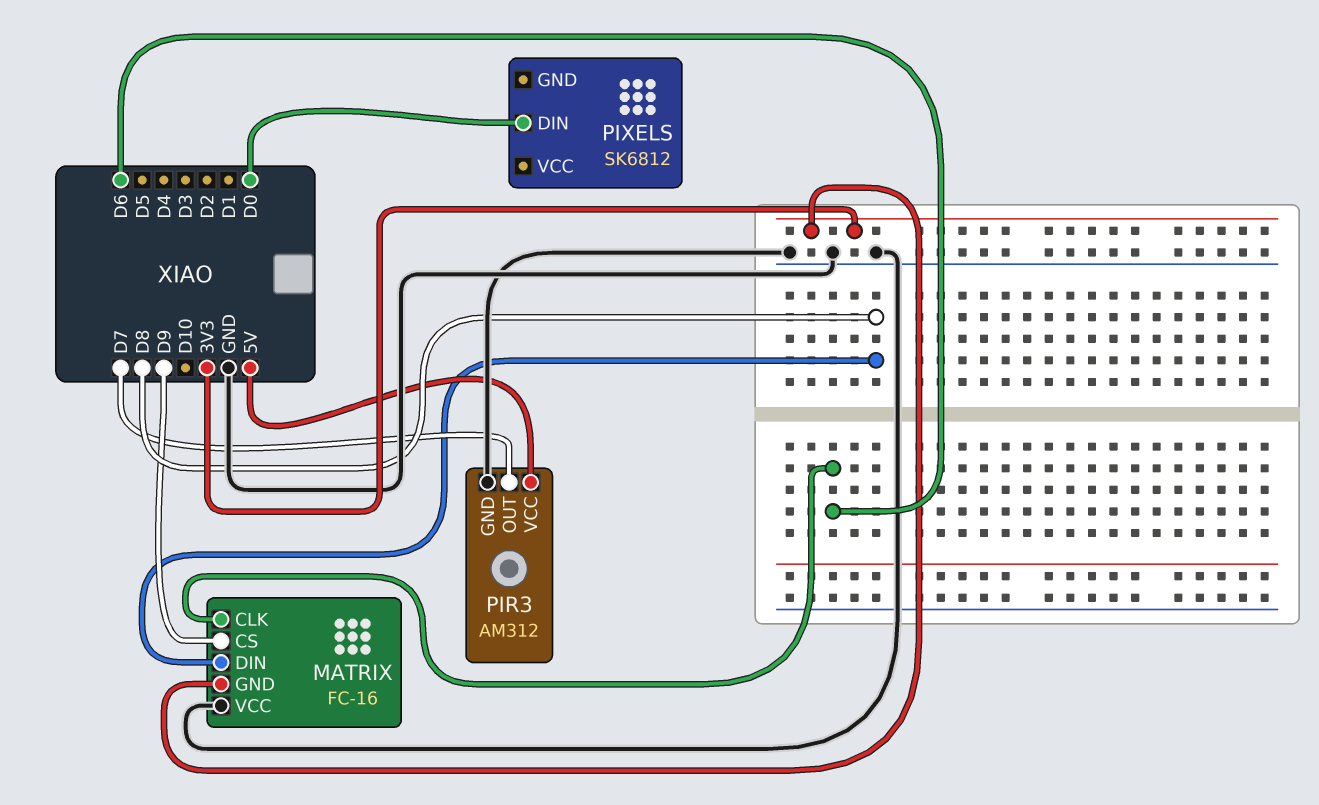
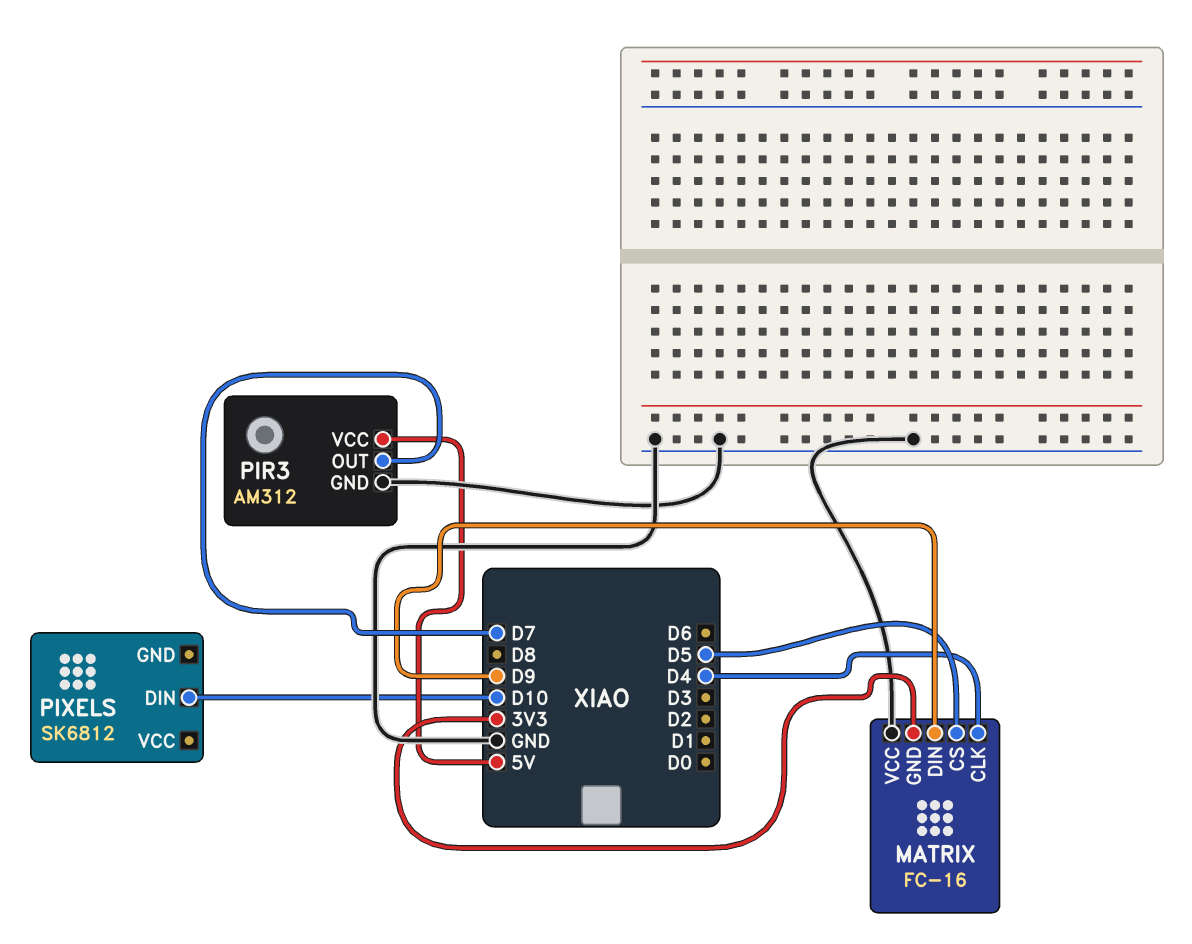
MATRIX pin CLK: D6 -> D4
MATRIX pin CS: D9 -> D5
MATRIX pin DIN: D8 -> D9
PIXELS pin DIN: D0 -> D10

